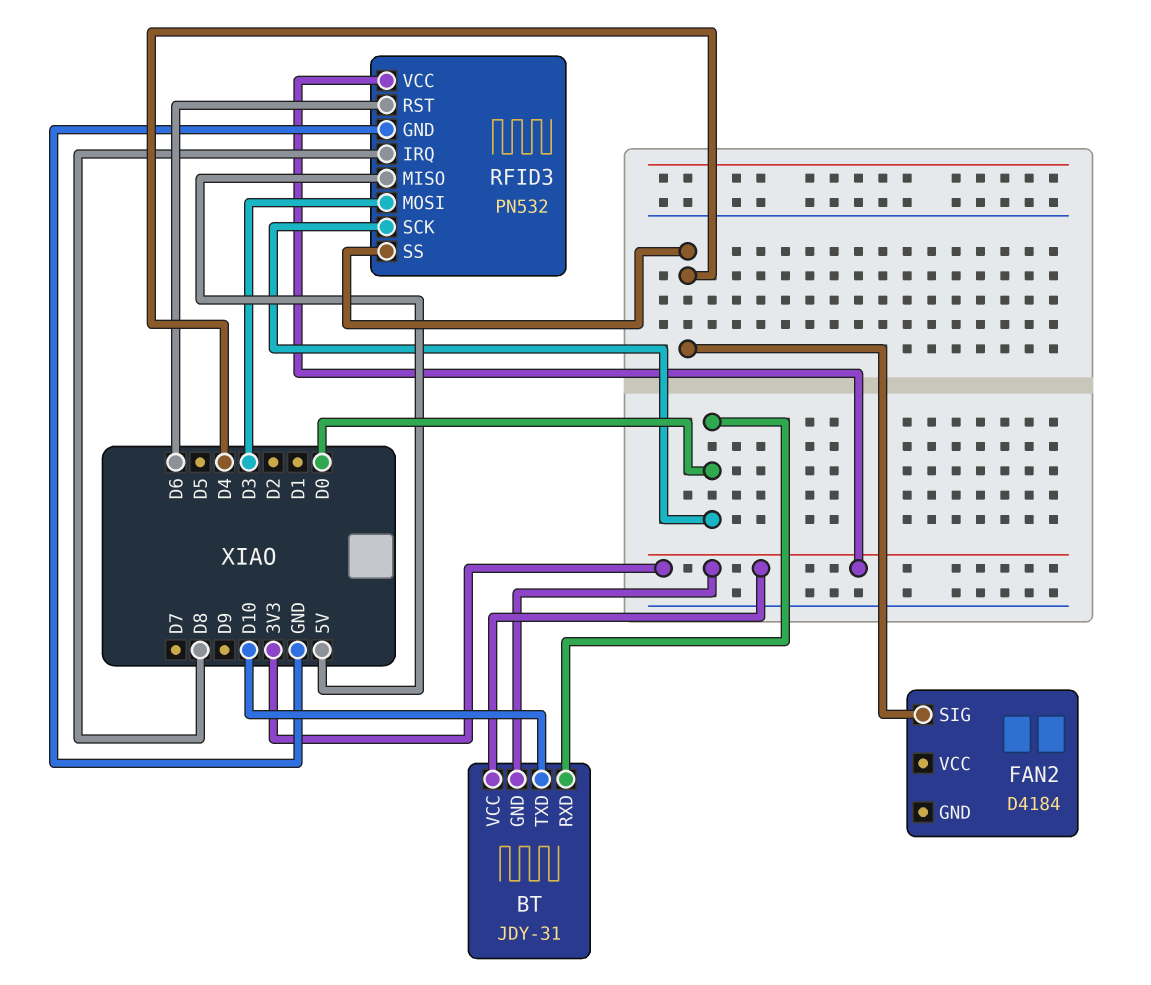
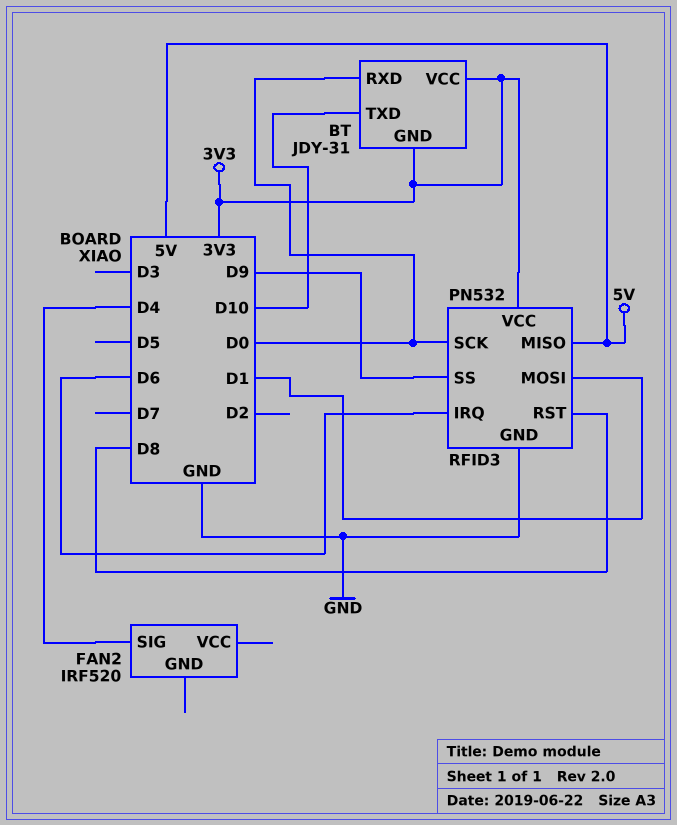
FAN2: D4184 -> IRF520
RFID3 pin IRQ: D8 -> D6
RFID3 pin MOSI: D3 -> D1
RFID3 pin RST: D6 -> D8
RFID3 pin SS: D4 -> D9

